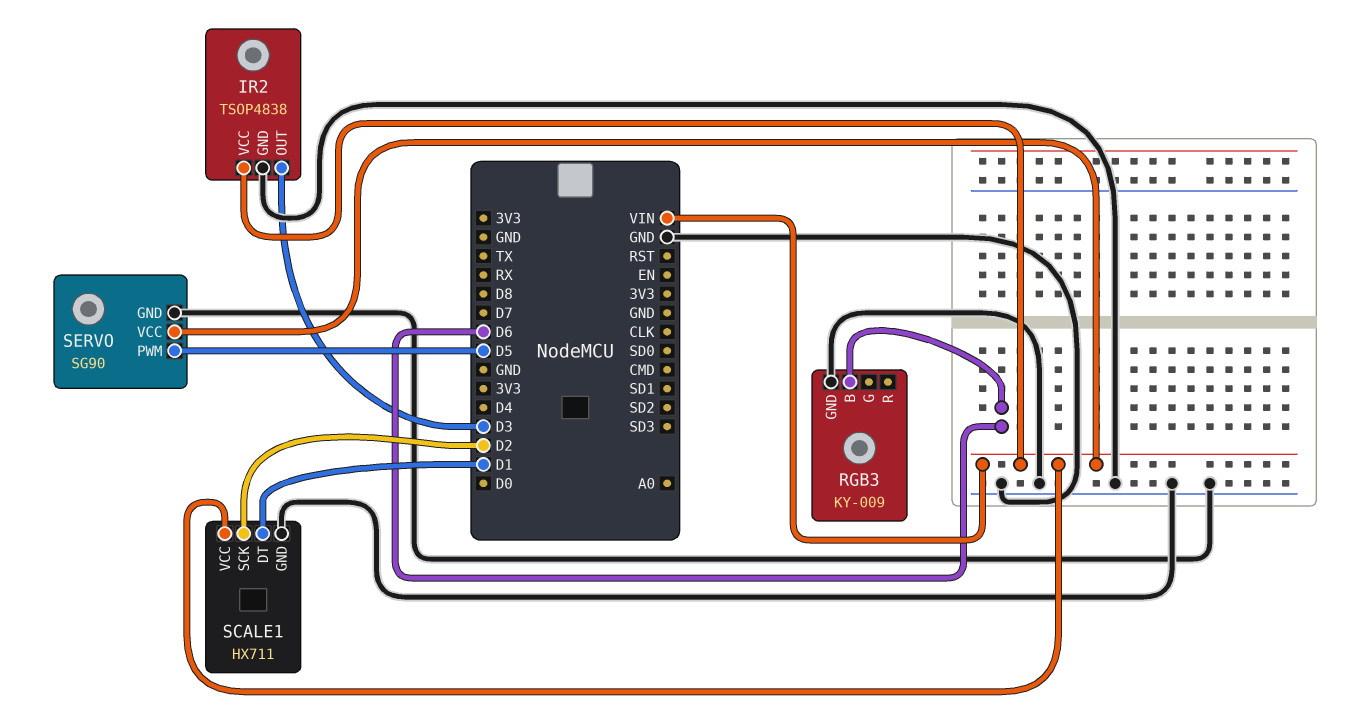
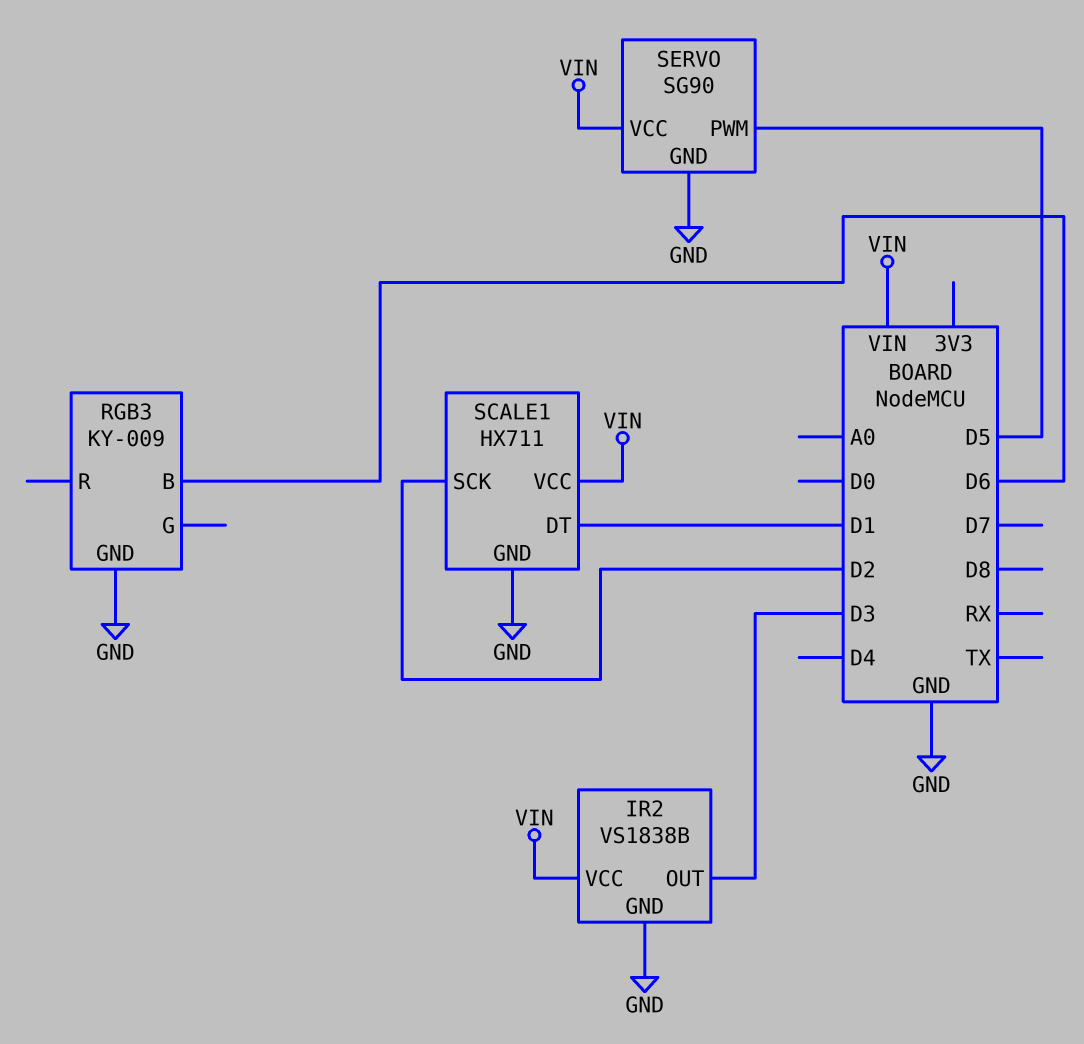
IR2: TSOP4838 -> VS1838B

